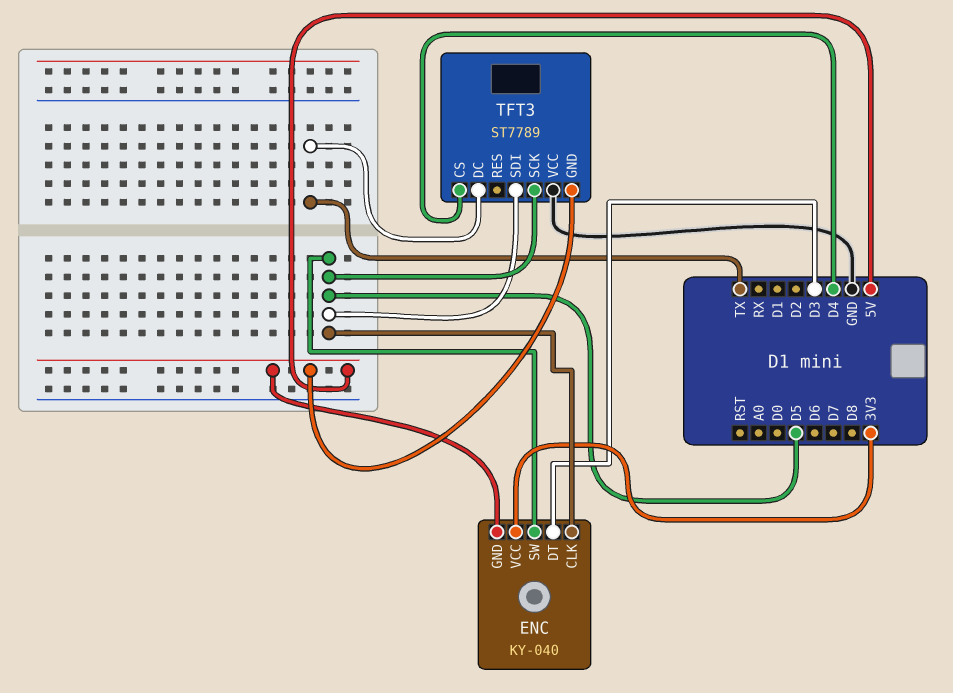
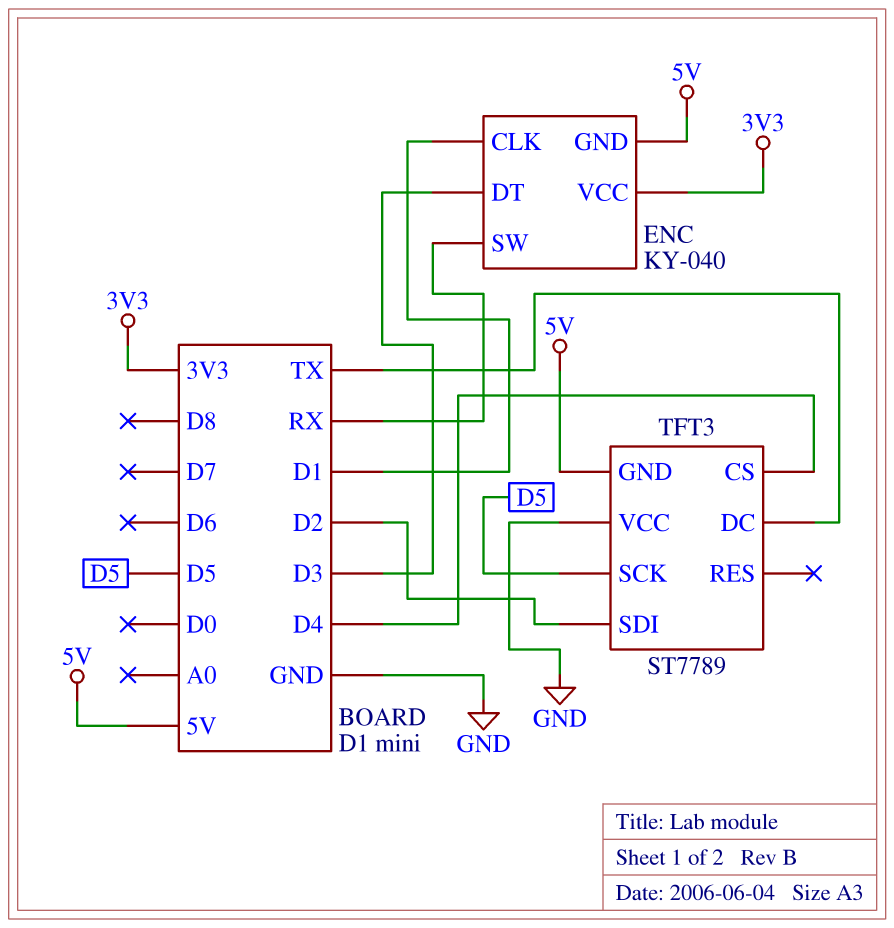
ENC pin CLK: D5 -> D1
ENC pin SW: D5 -> RX
TFT3 pin SDI: D5 -> D2

